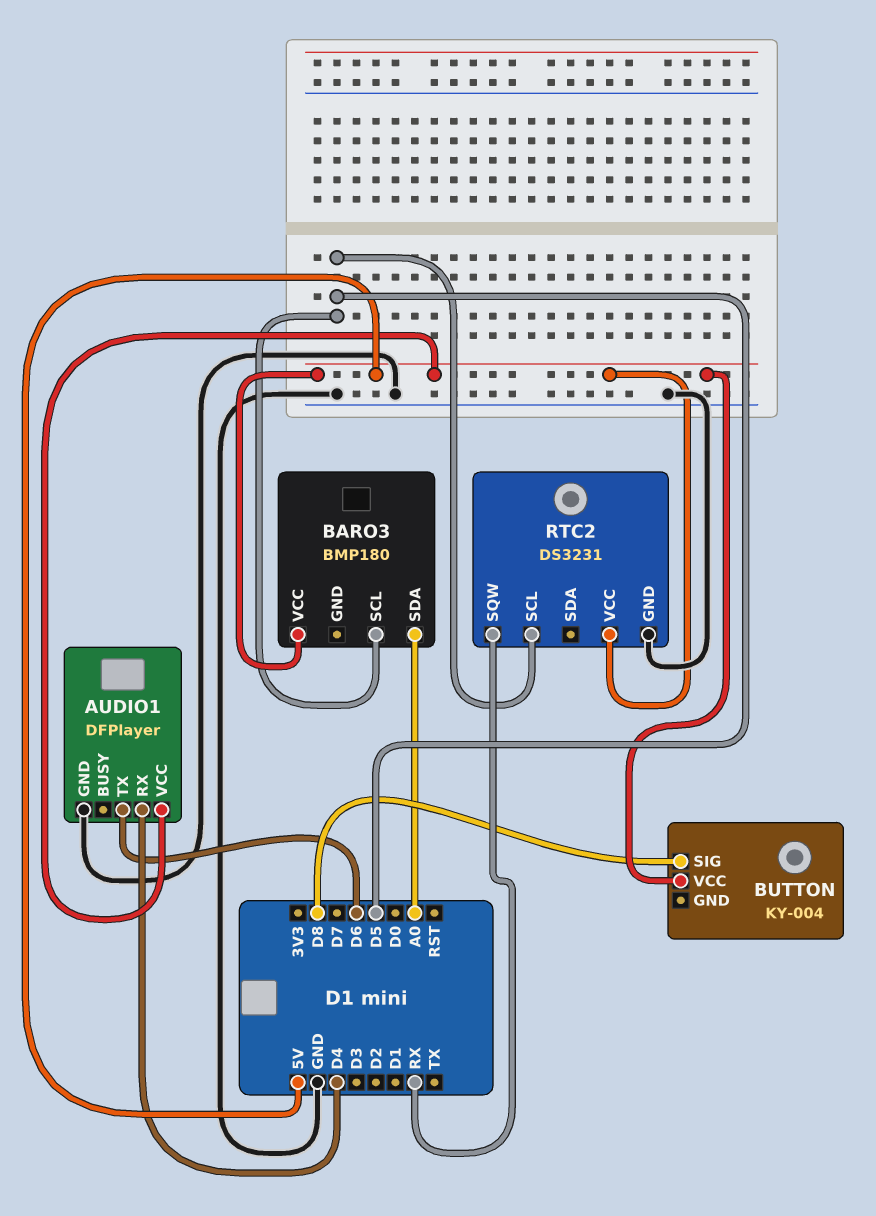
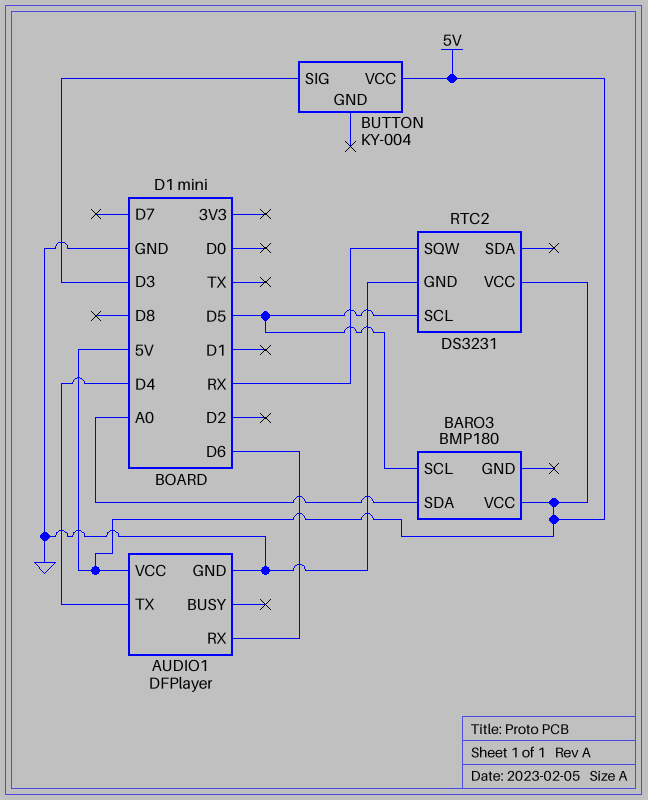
AUDIO1 pin RX: D4 -> D6
AUDIO1 pin TX: D6 -> D4
BUTTON pin SIG: D8 -> D3

